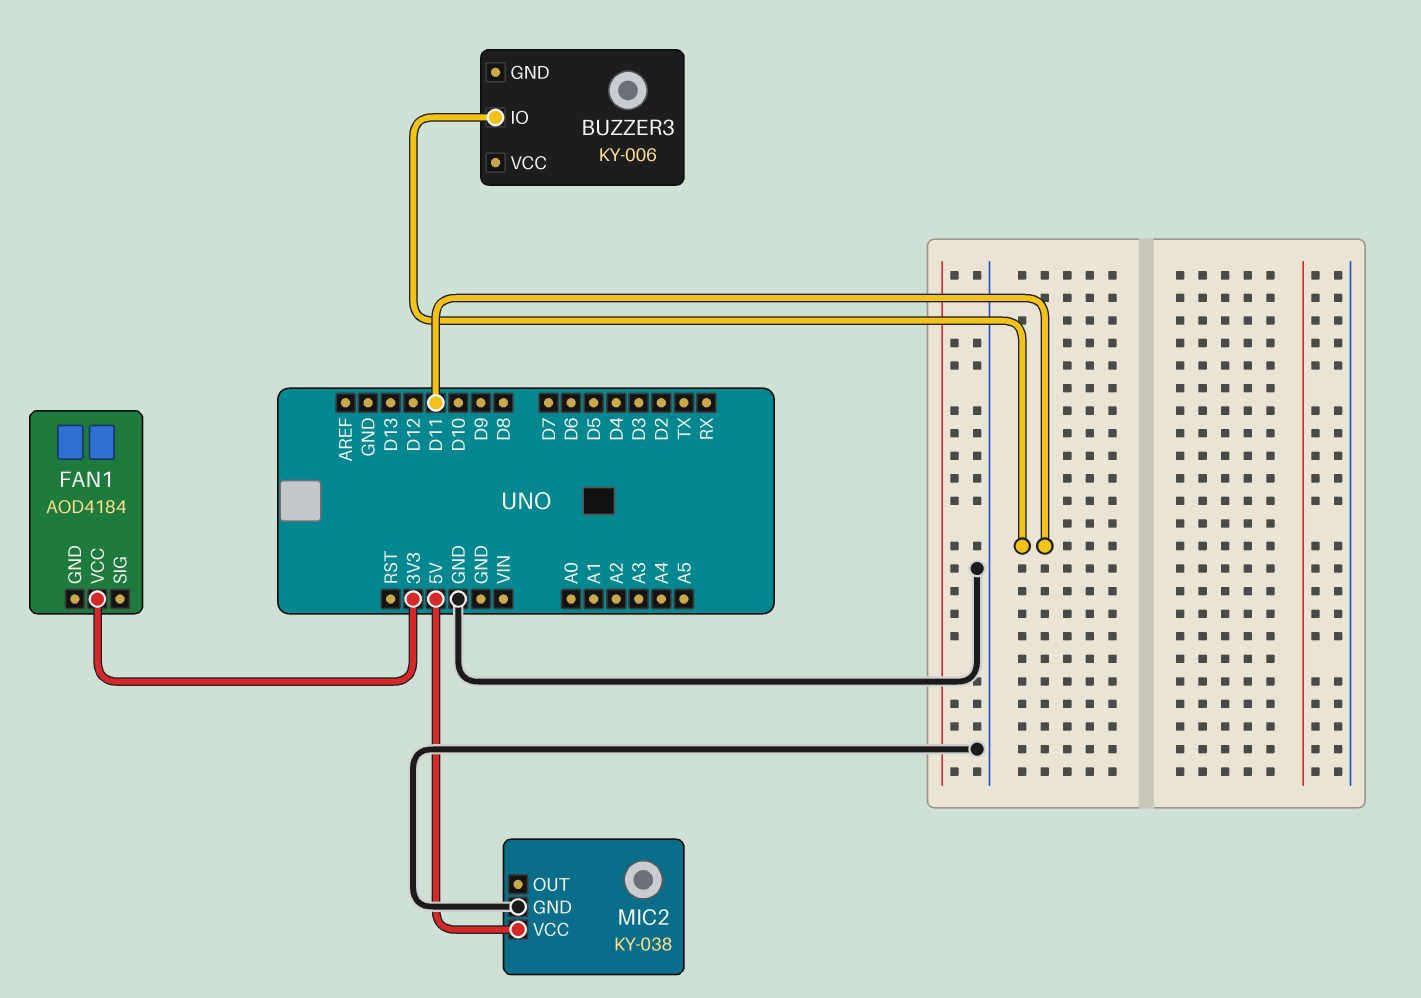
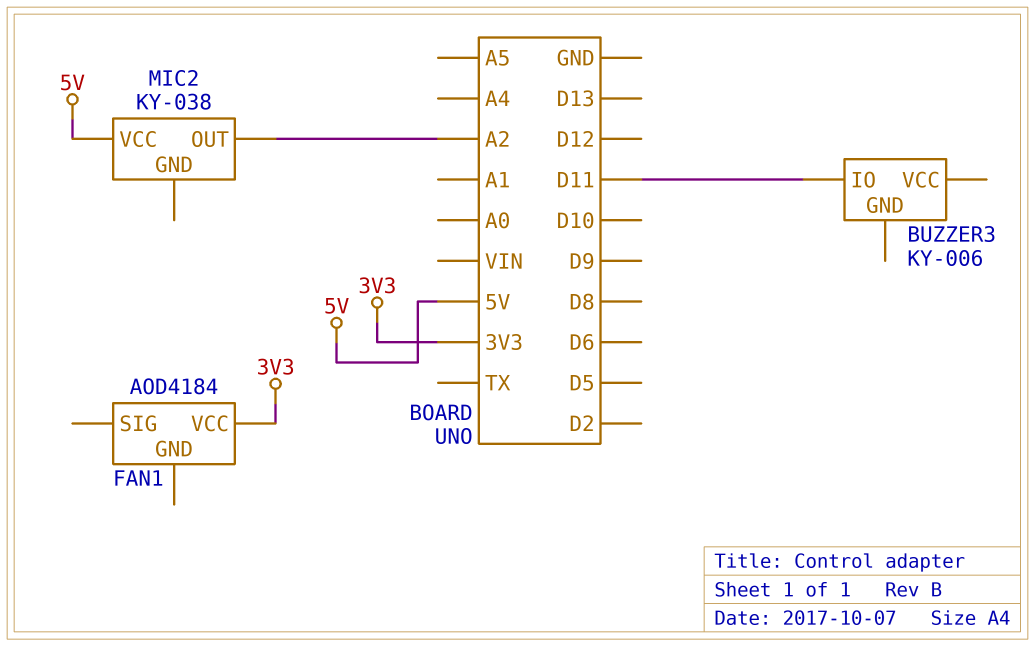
MIC2 pin GND: GND -> none
MIC2 pin OUT: none -> A2

